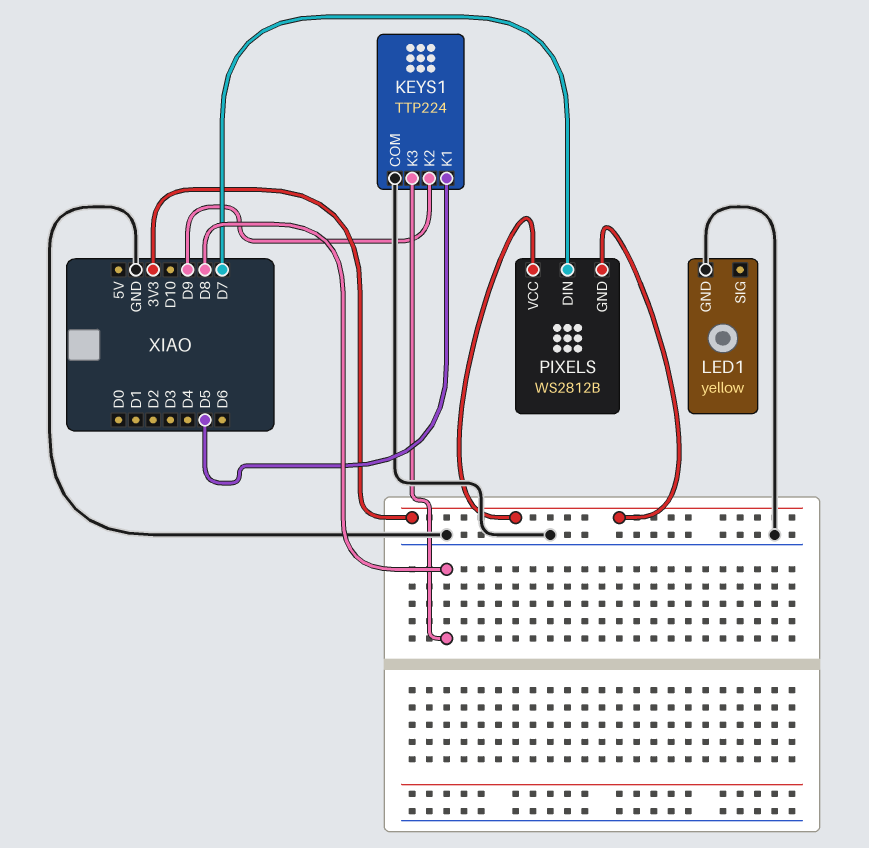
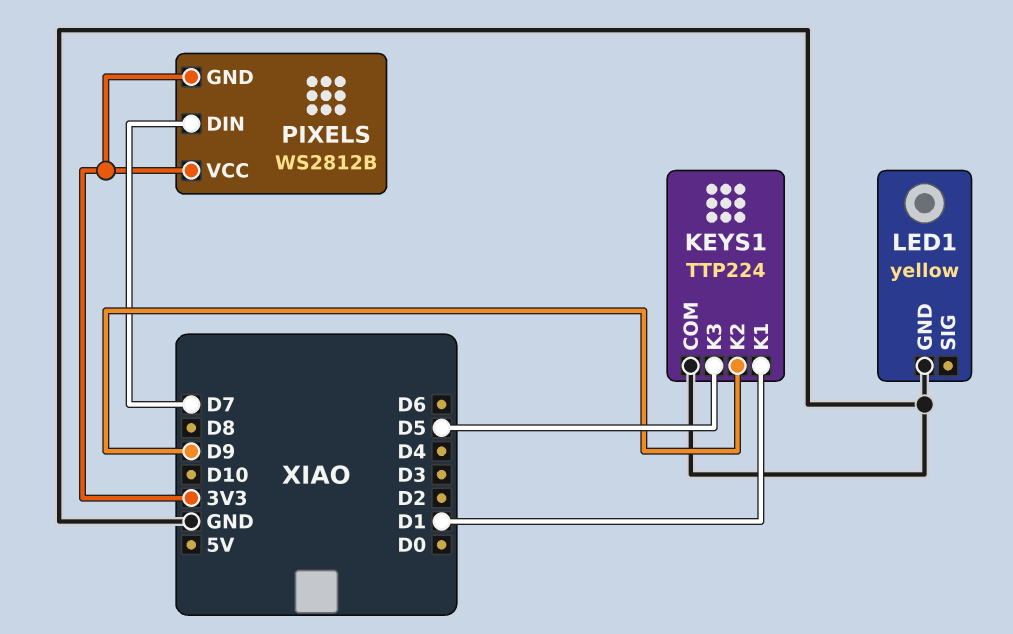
KEYS1 pin K1: D5 -> D1
KEYS1 pin K3: D8 -> D5

